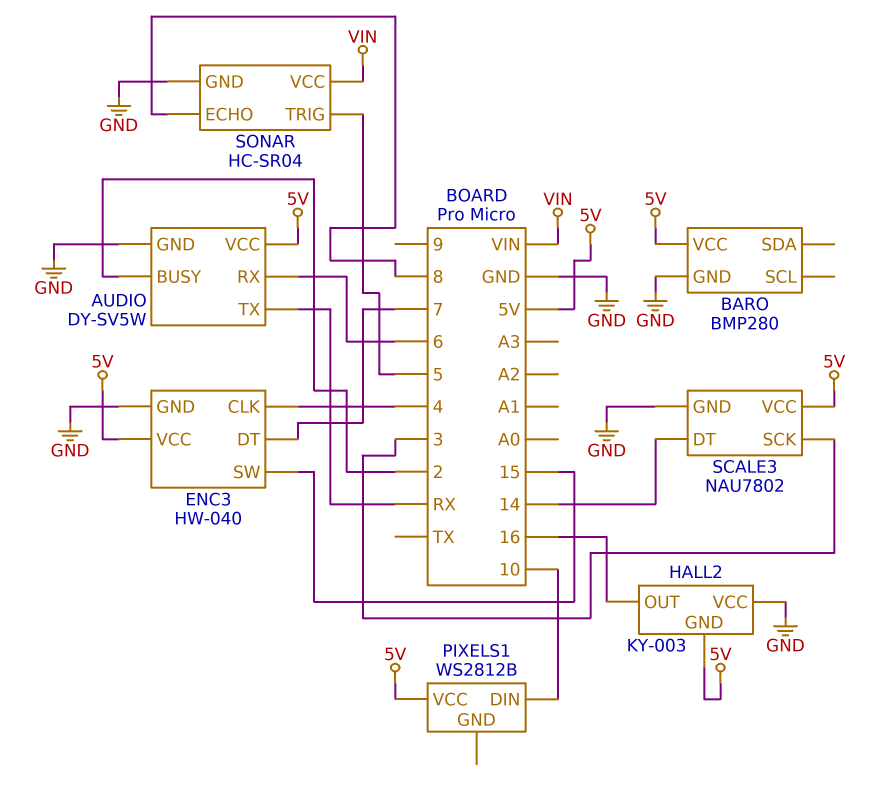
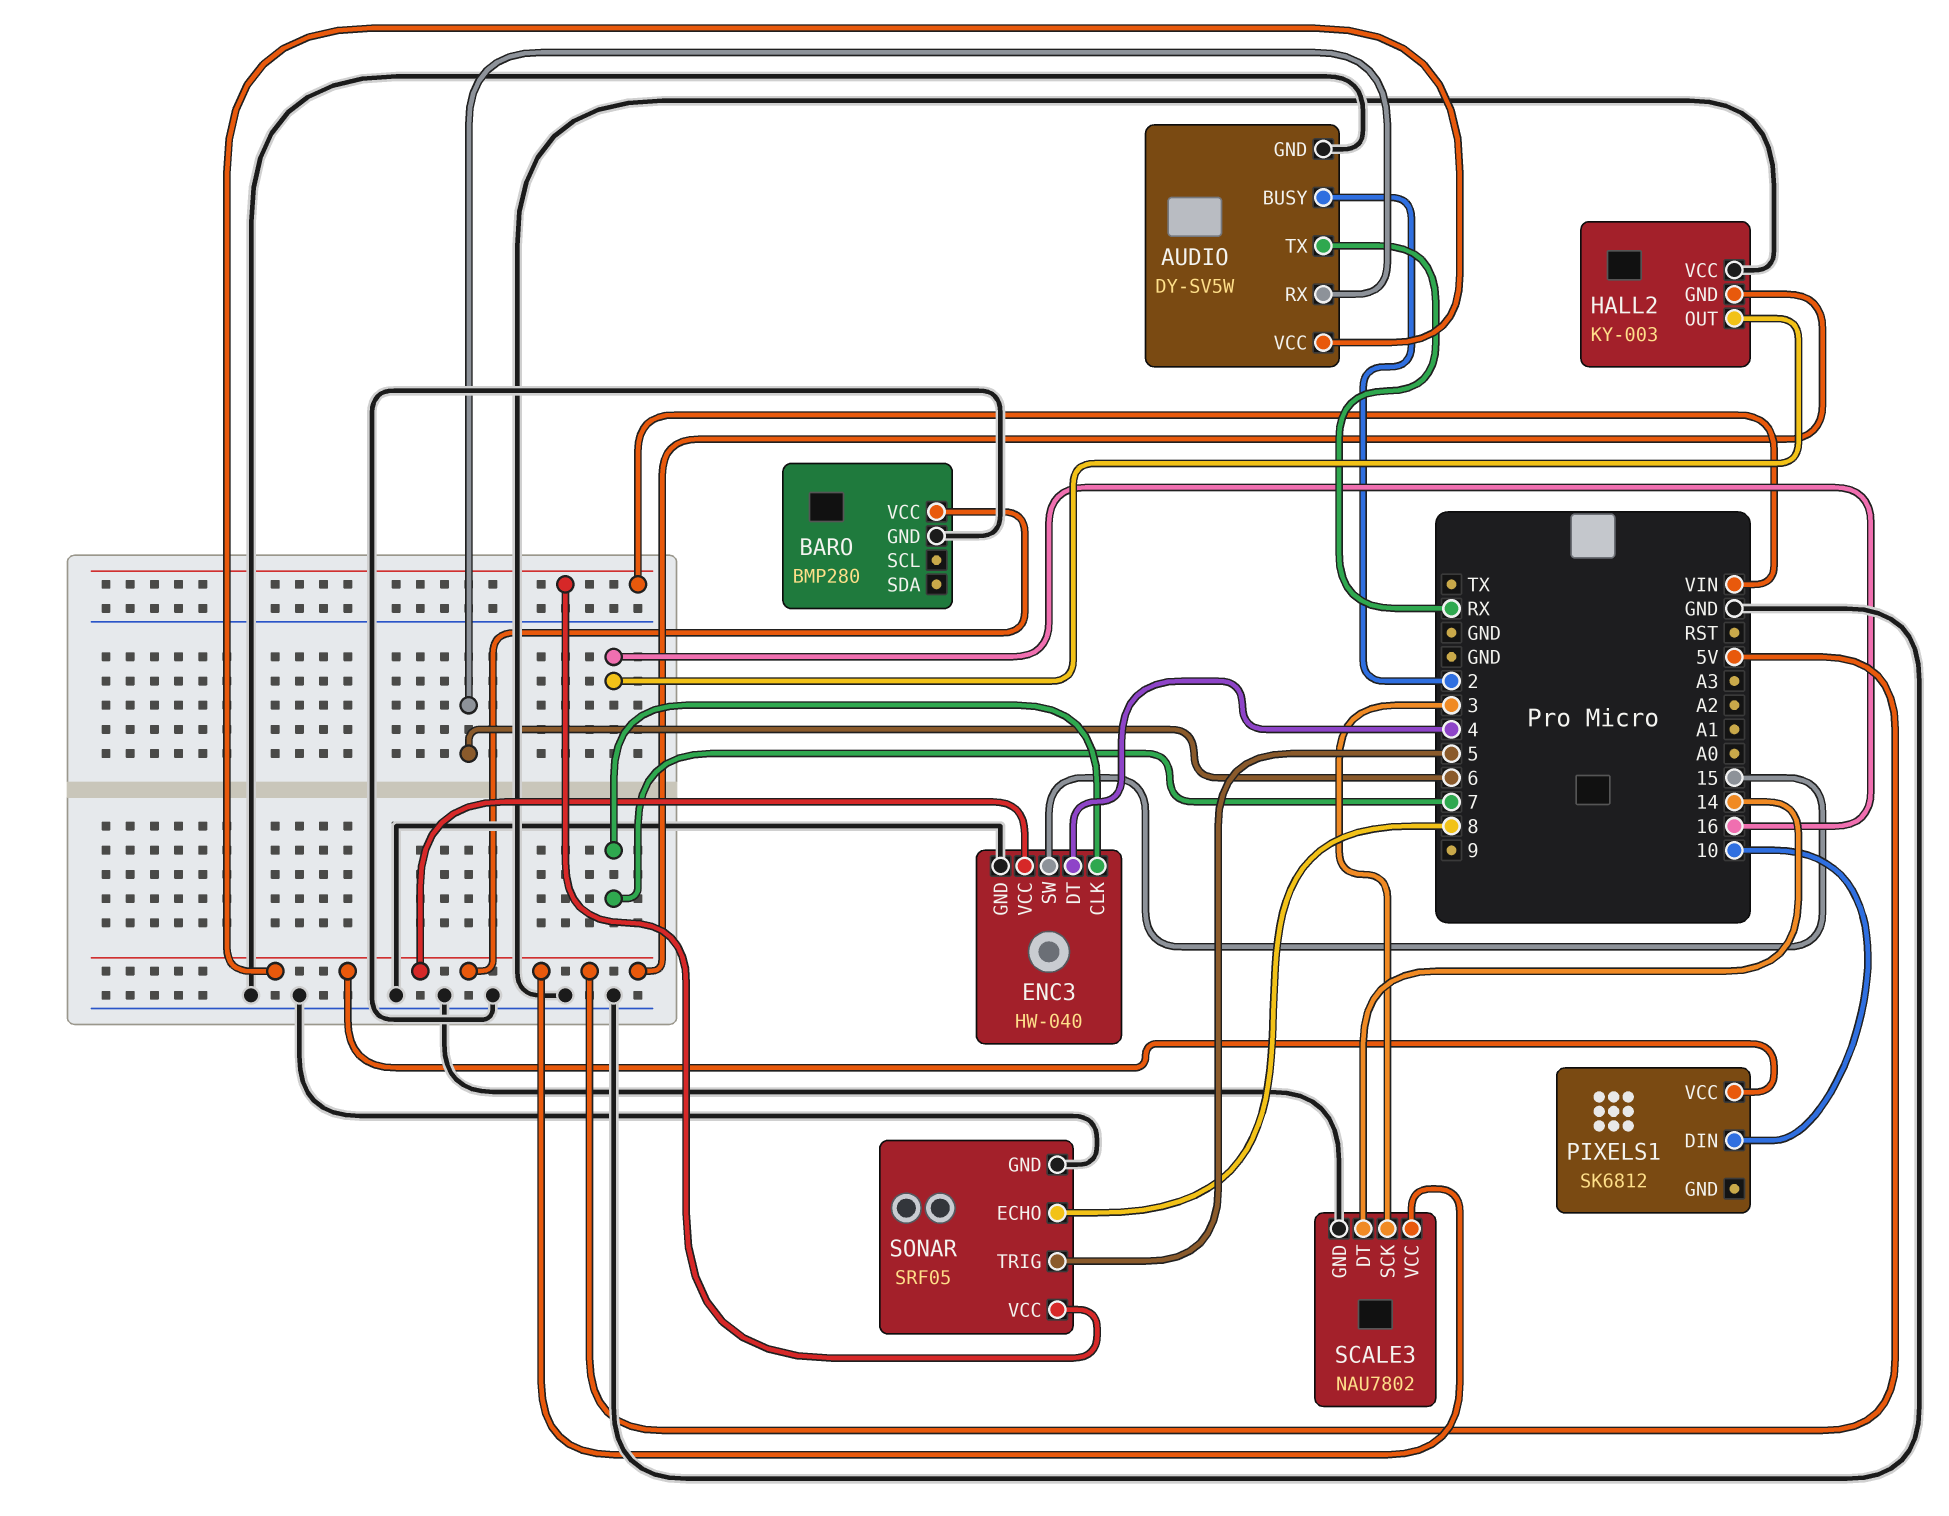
ENC3 pin CLK: 4 -> 7
ENC3 pin DT: 7 -> 4
PIXELS1: WS2812B -> SK6812
SONAR: HC-SR04 -> SRF05

